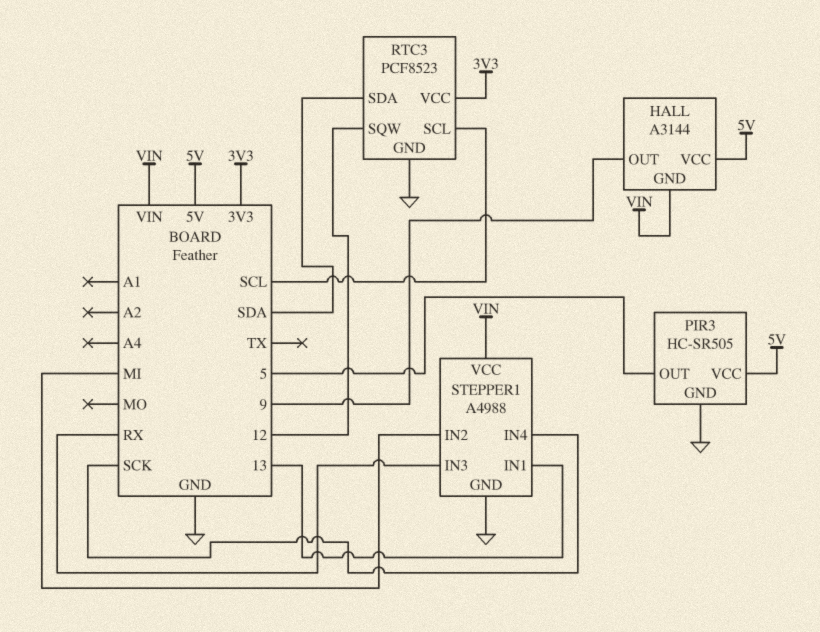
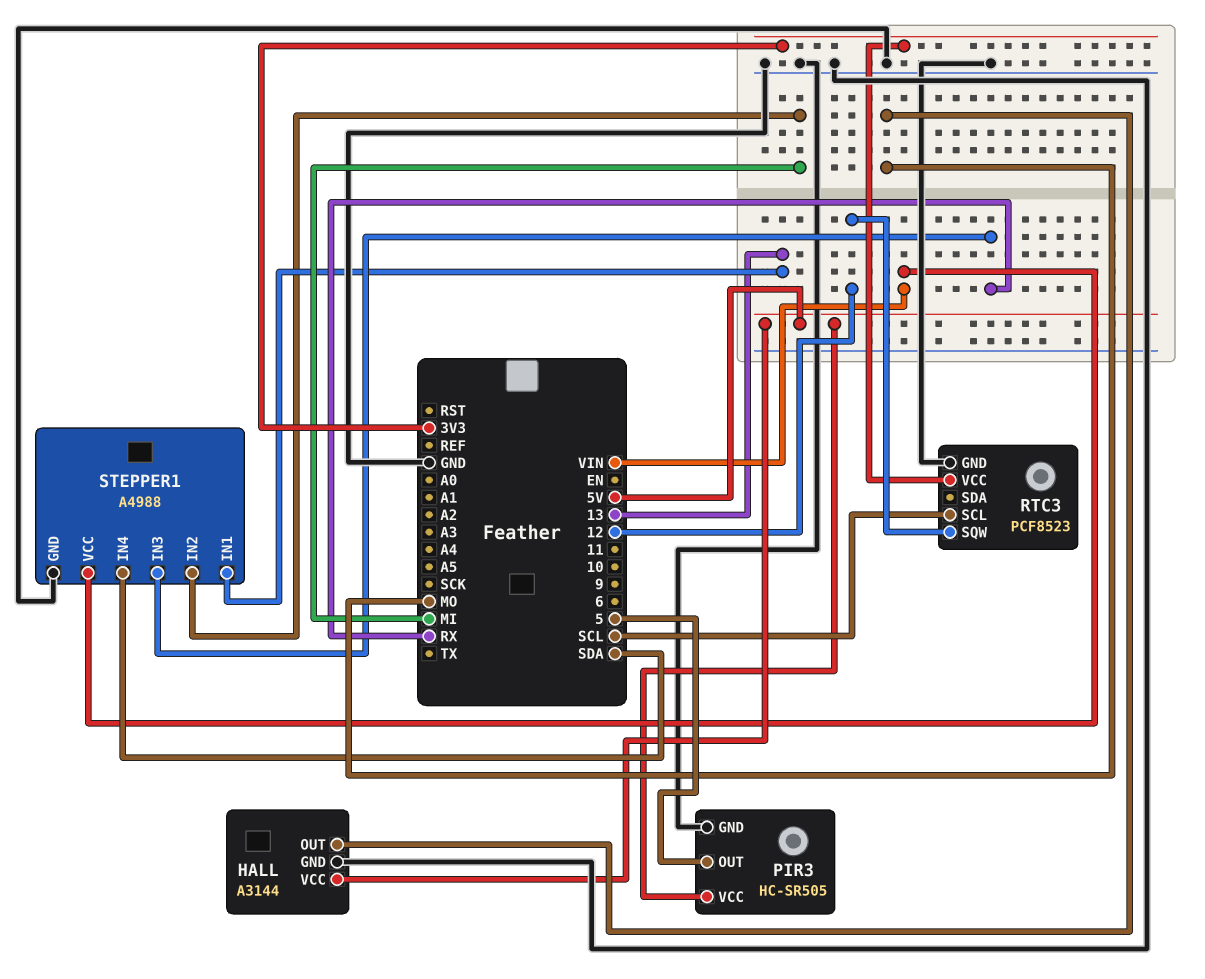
HALL pin GND: VIN -> GND
HALL pin OUT: 9 -> MO
RTC3 pin SDA: SDA -> none
STEPPER1 pin IN4: SCK -> SDA

